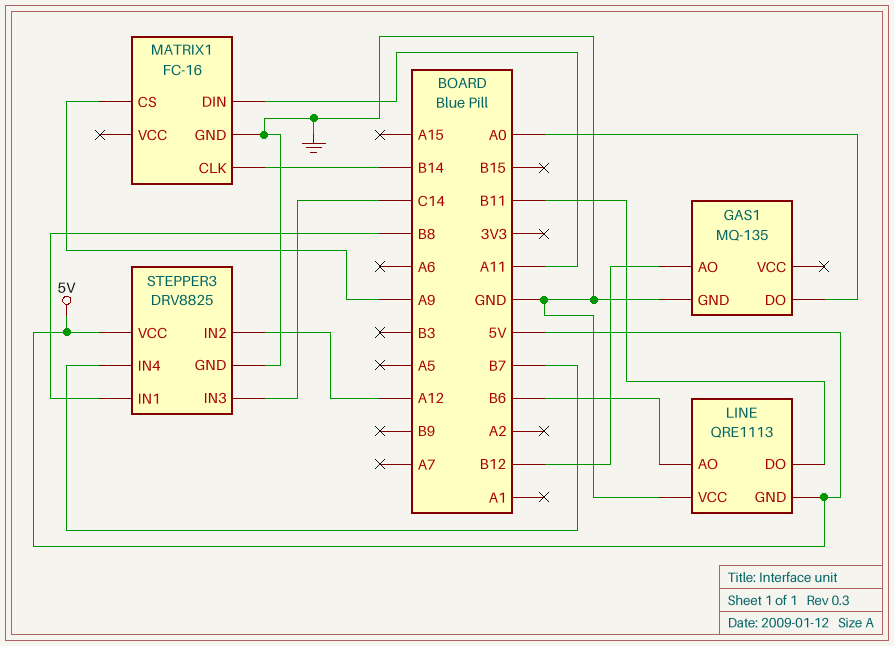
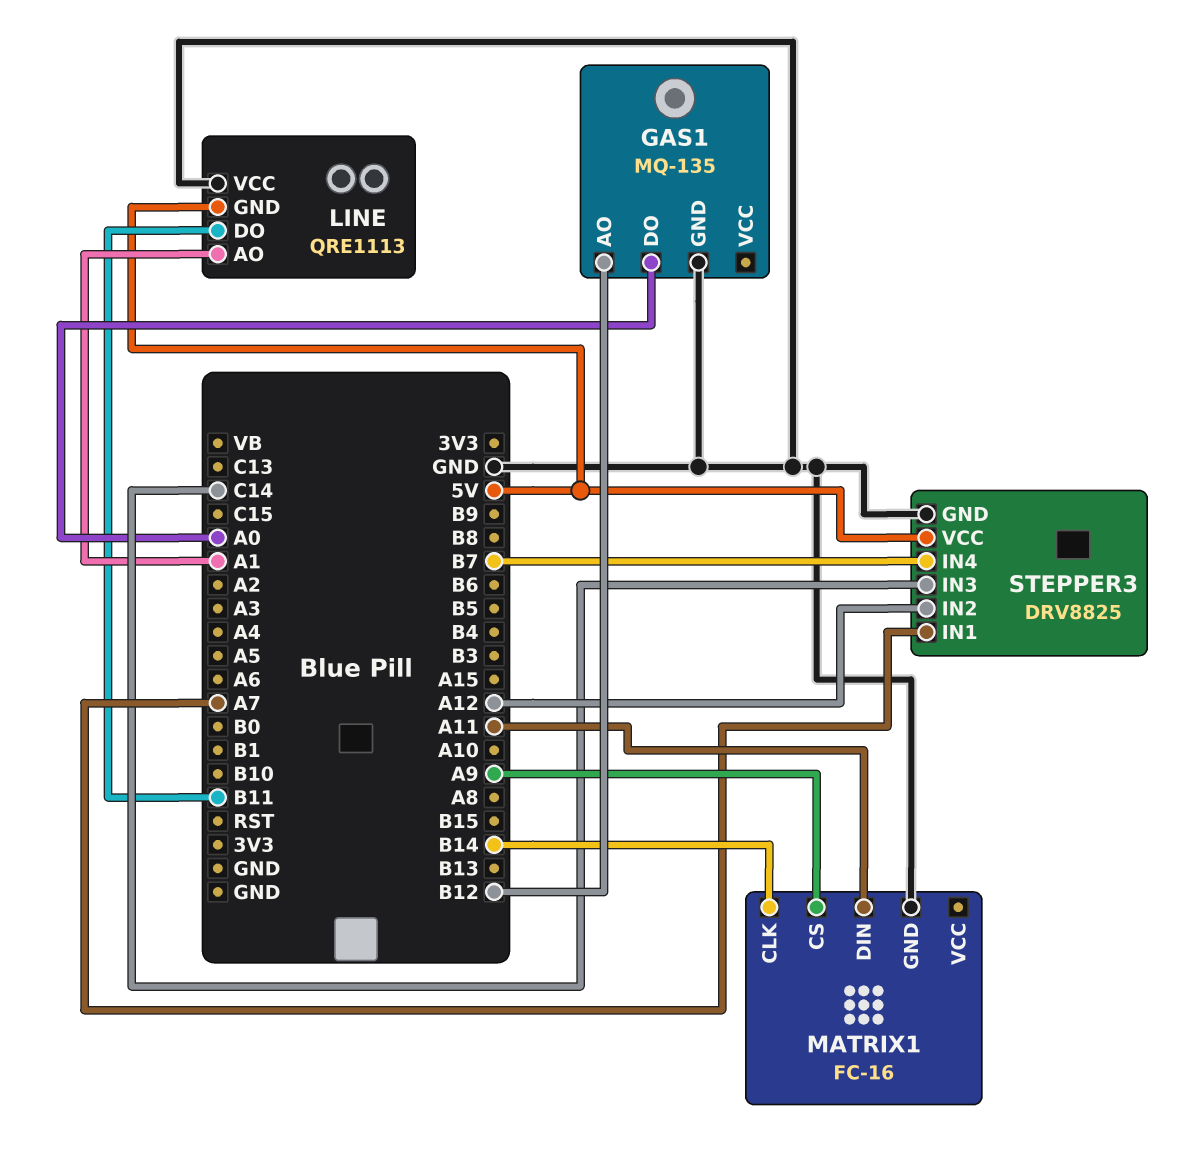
LINE pin AO: B6 -> A1
STEPPER3 pin IN1: B8 -> A7

